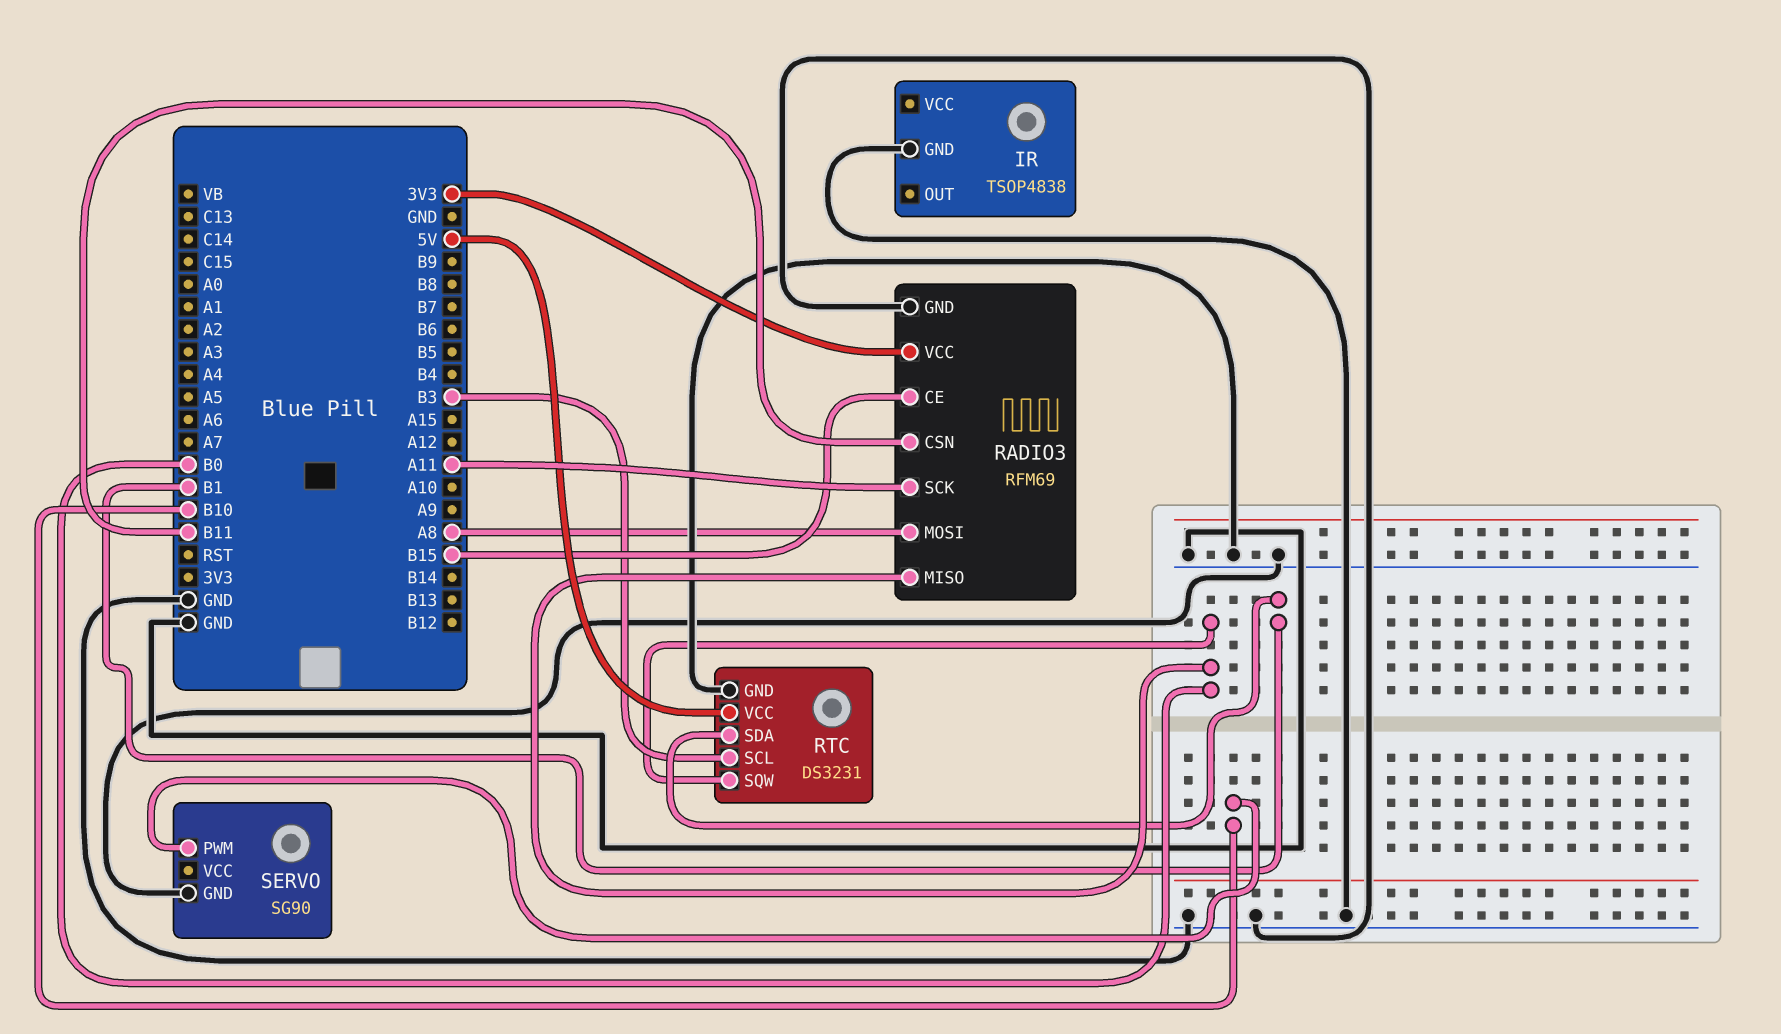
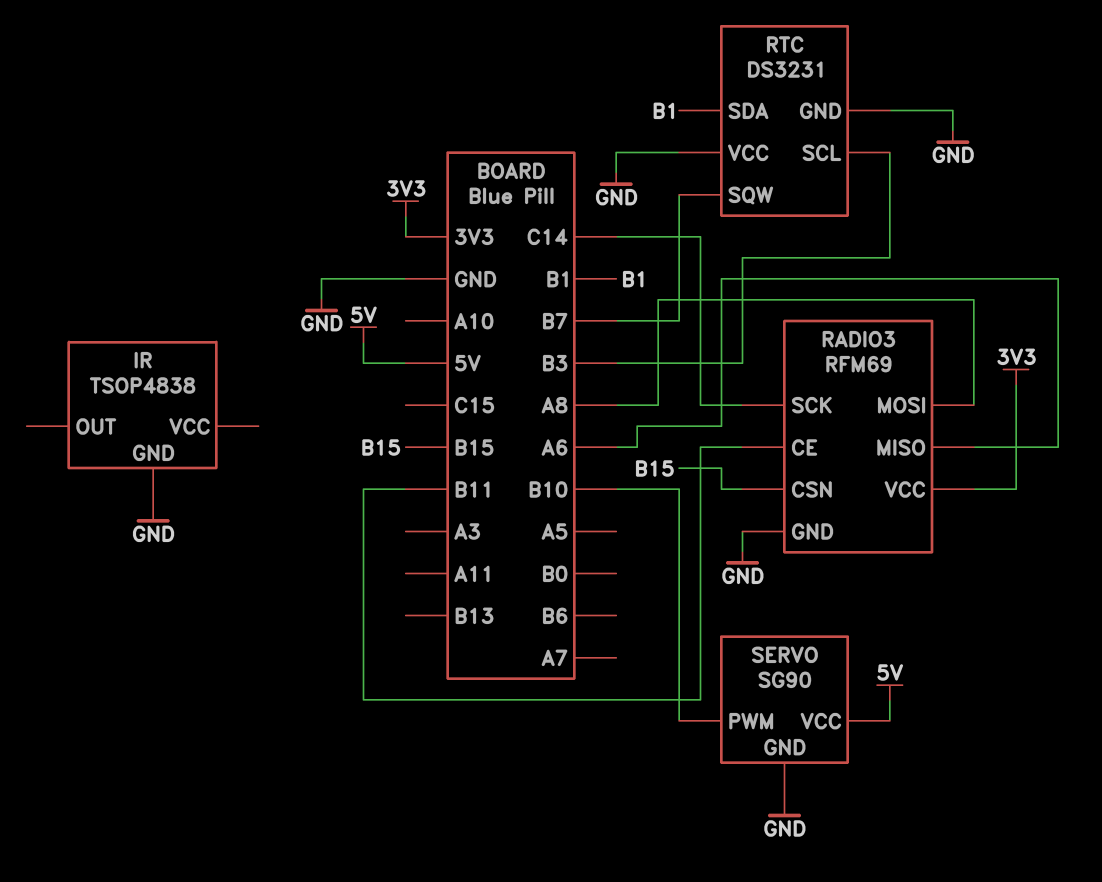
RADIO3 pin CE: B15 -> B11
RADIO3 pin CSN: B11 -> B15
RADIO3 pin MISO: B0 -> A6
RADIO3 pin SCK: A11 -> C14
RTC pin SQW: B0 -> B7
RTC pin VCC: 5V -> GND
SERVO pin VCC: none -> 5V

